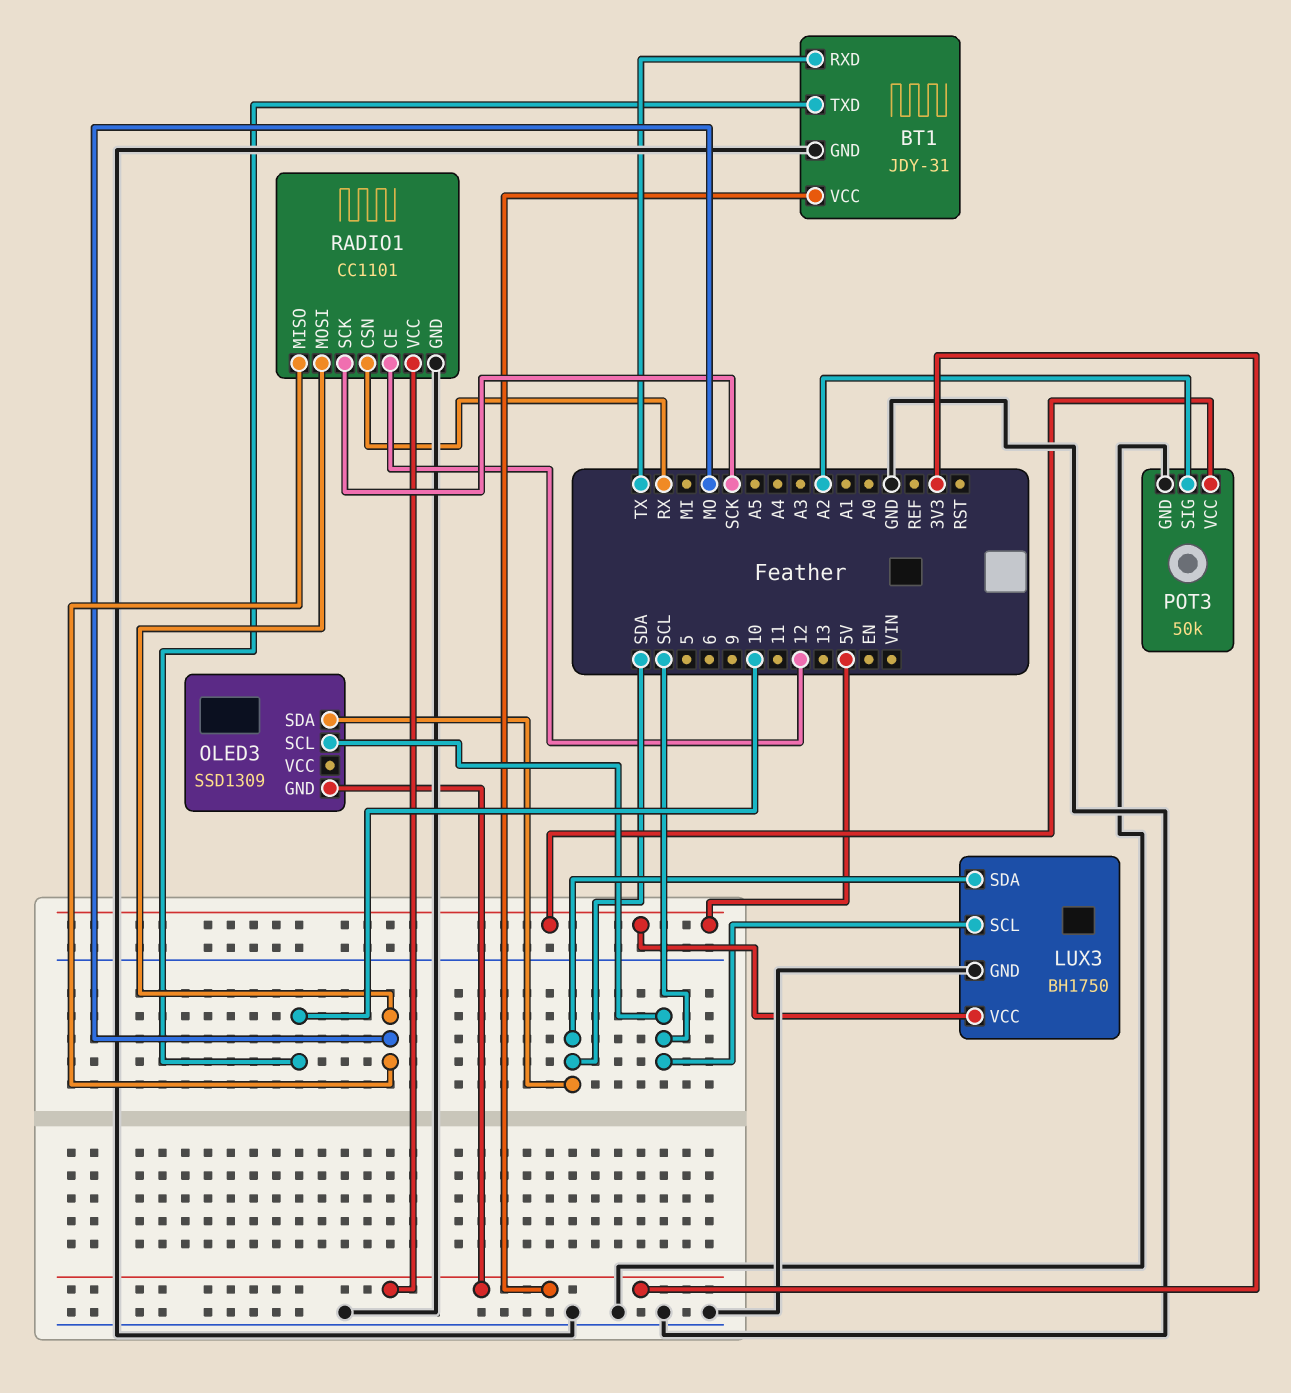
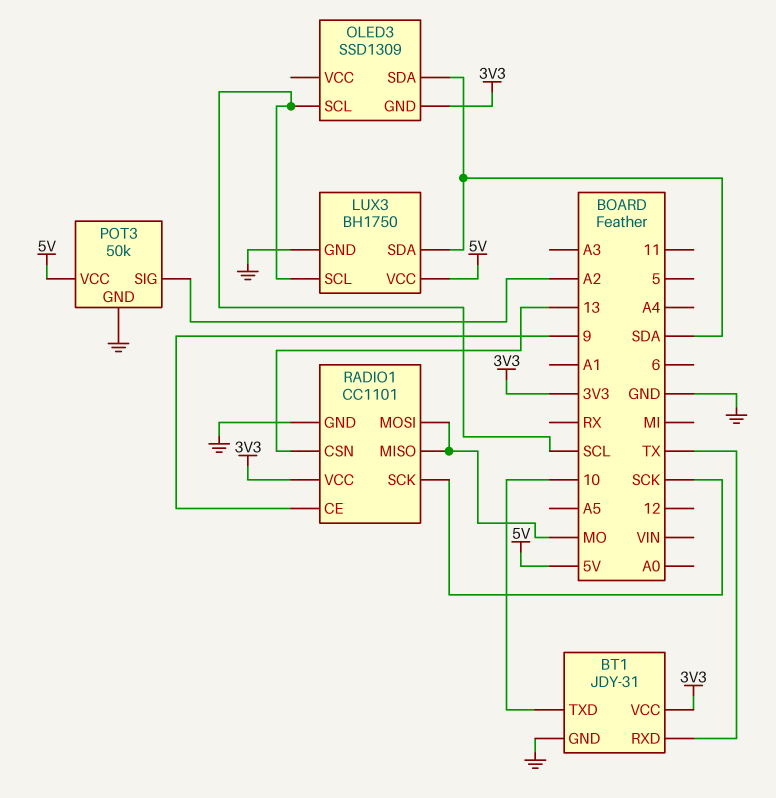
RADIO1 pin CE: 12 -> 9
RADIO1 pin CSN: RX -> 13

